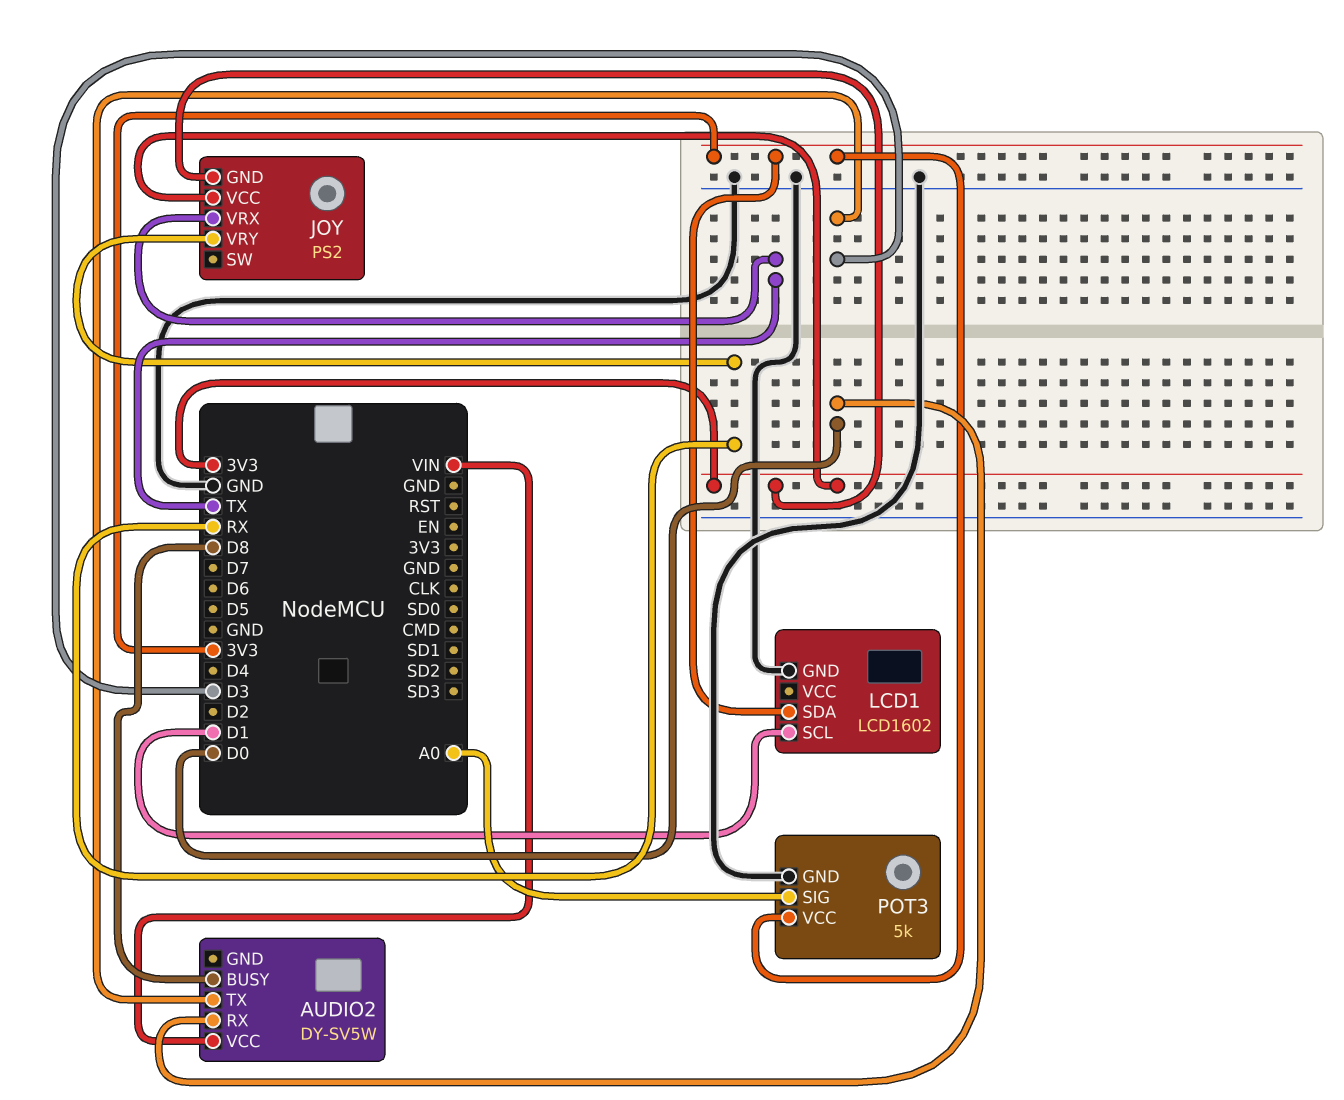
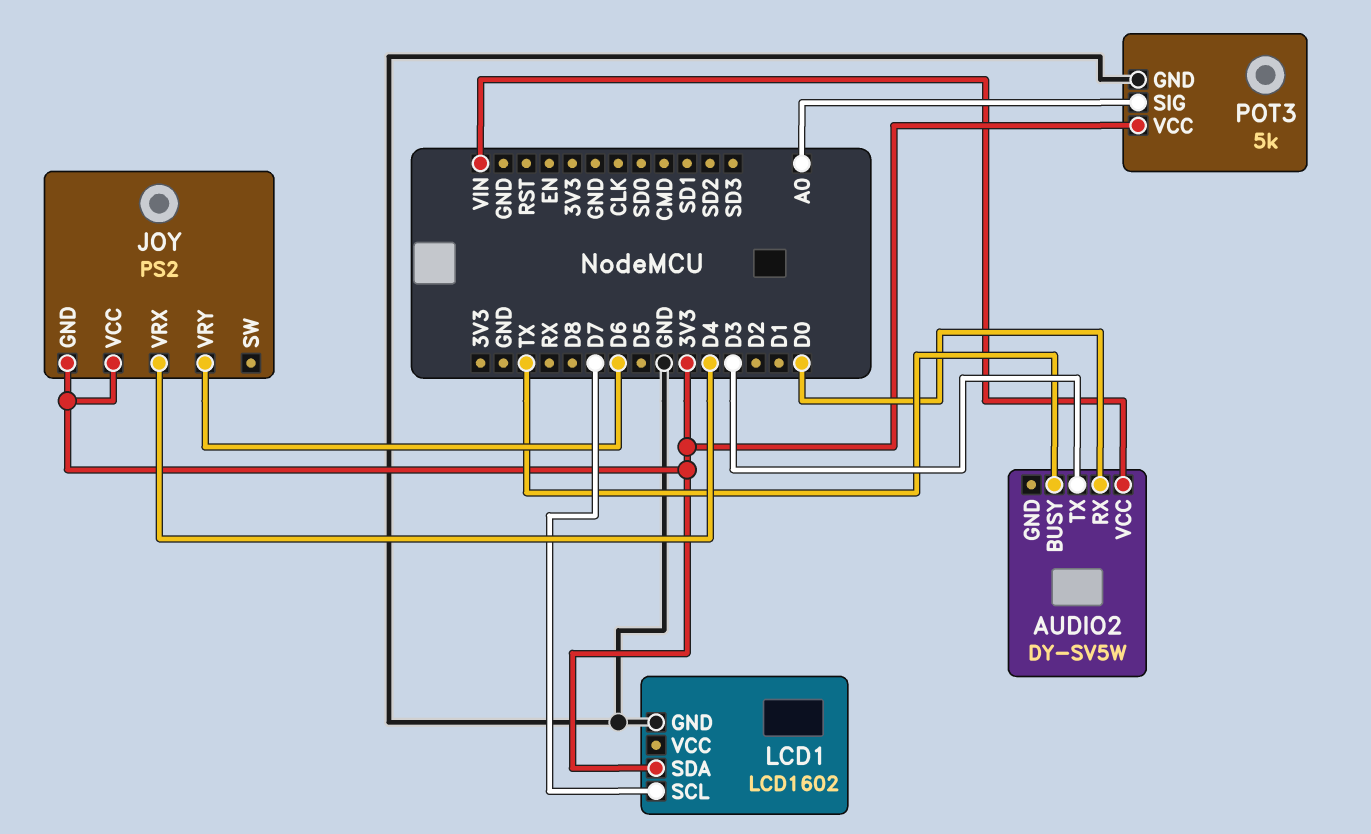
AUDIO2 pin BUSY: D8 -> TX
JOY pin VRX: TX -> D4
JOY pin VRY: RX -> D6
LCD1 pin SCL: D1 -> D7

